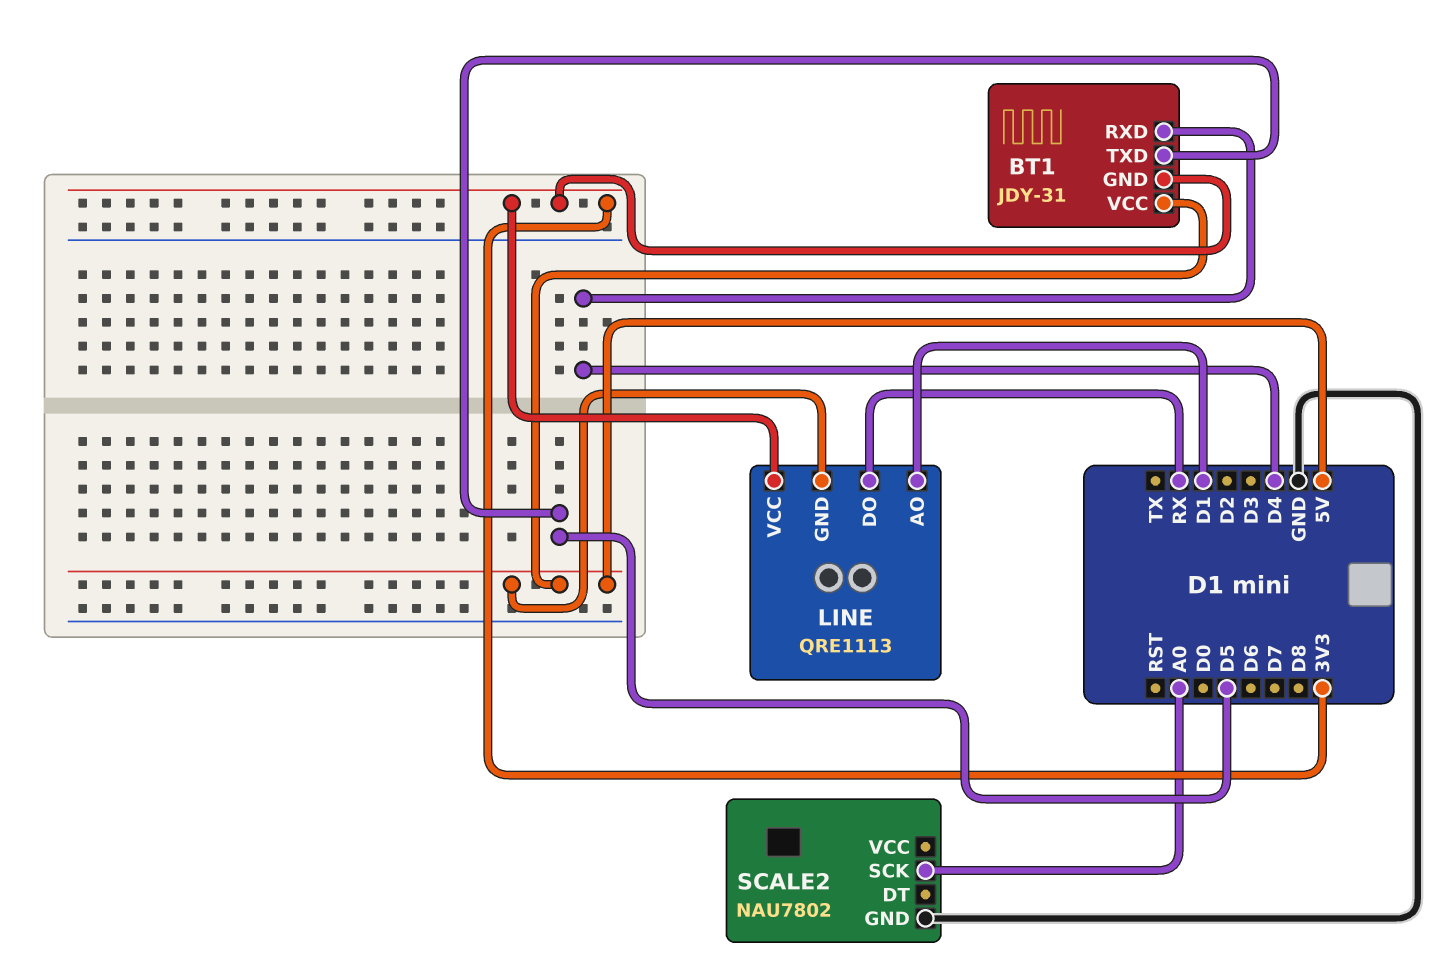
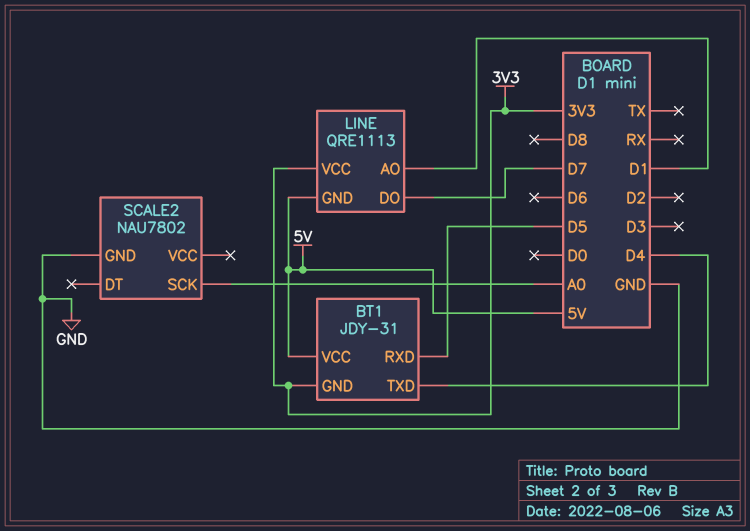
BT1 pin RXD: D4 -> D5
BT1 pin TXD: D5 -> D4
LINE pin DO: RX -> D7

